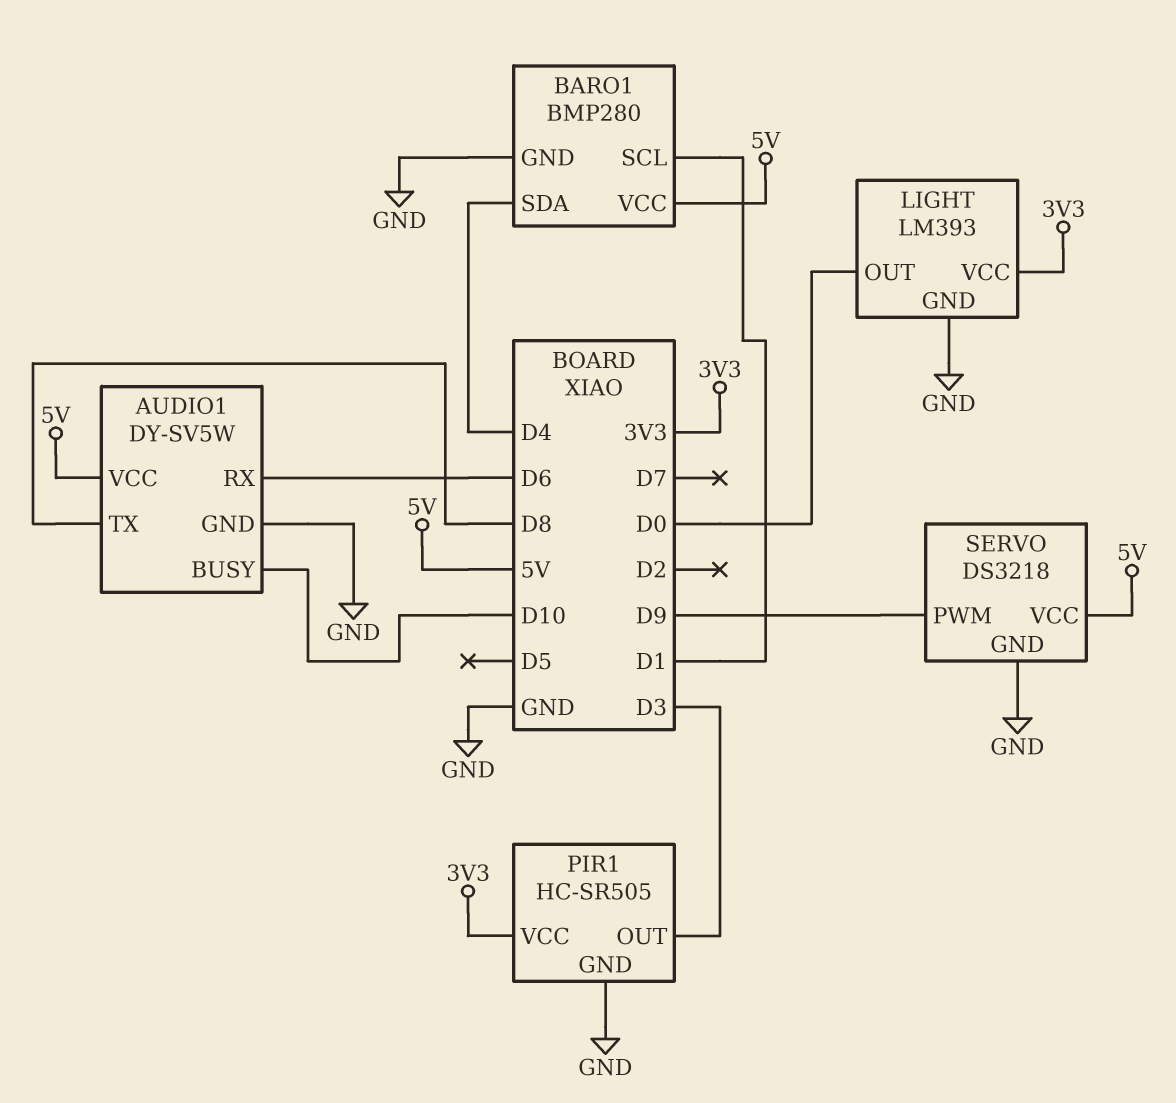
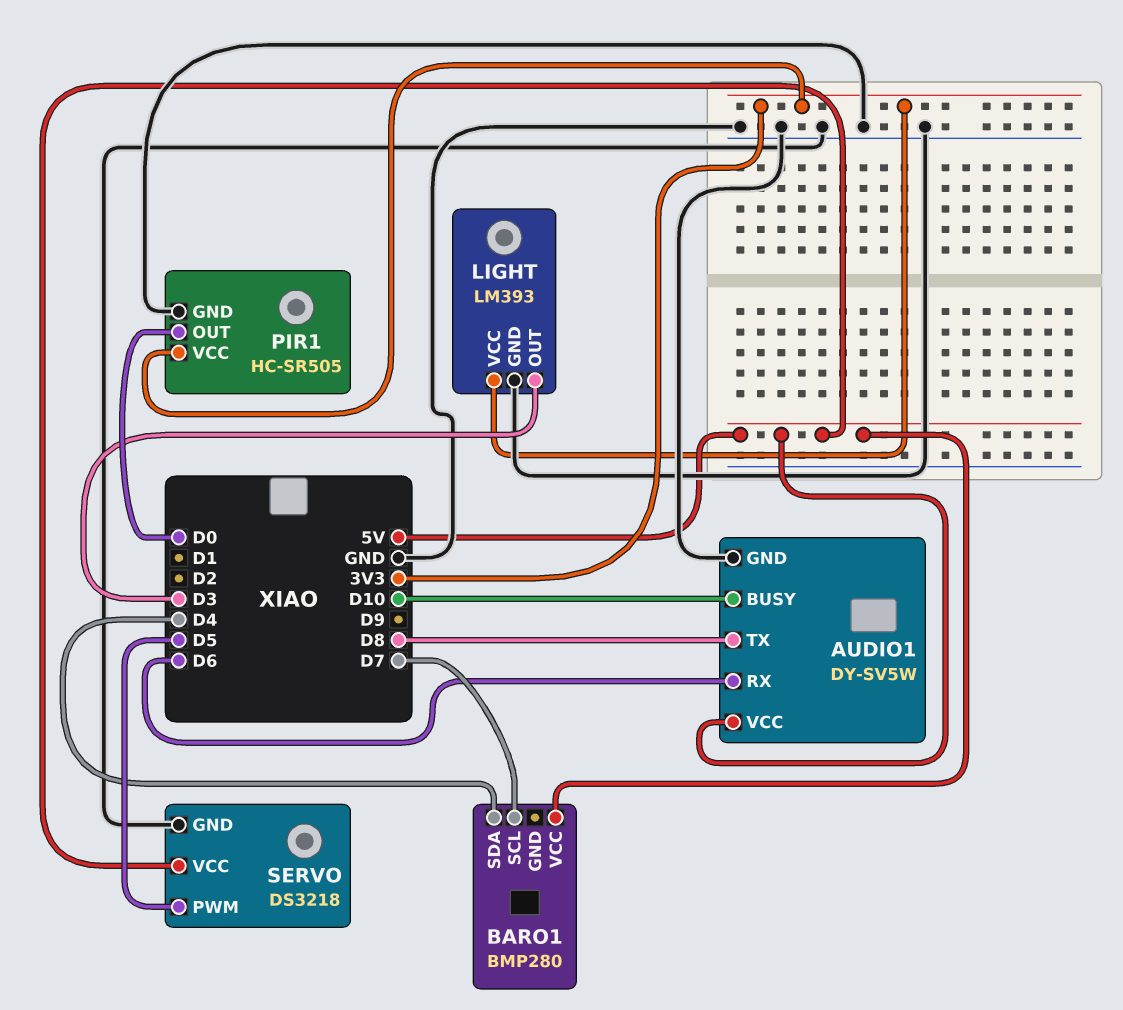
BARO1 pin GND: GND -> none
BARO1 pin SCL: D1 -> D7
LIGHT pin OUT: D0 -> D3
PIR1 pin OUT: D3 -> D0
SERVO pin PWM: D9 -> D5

